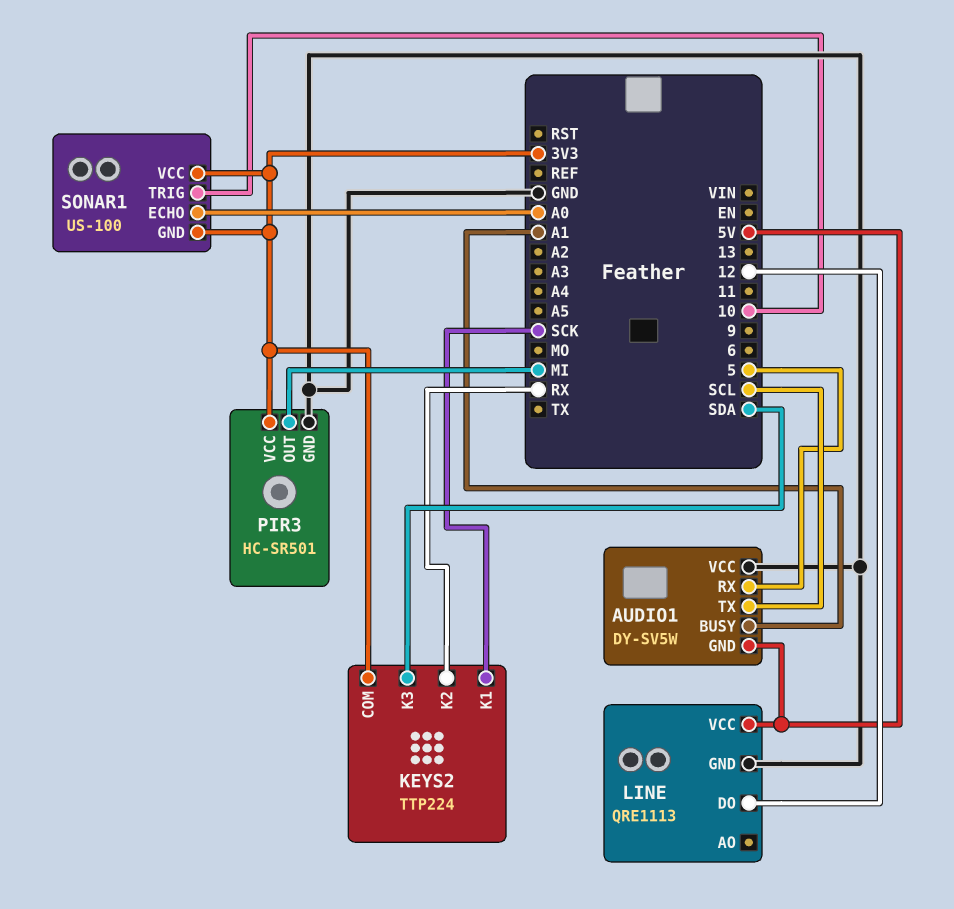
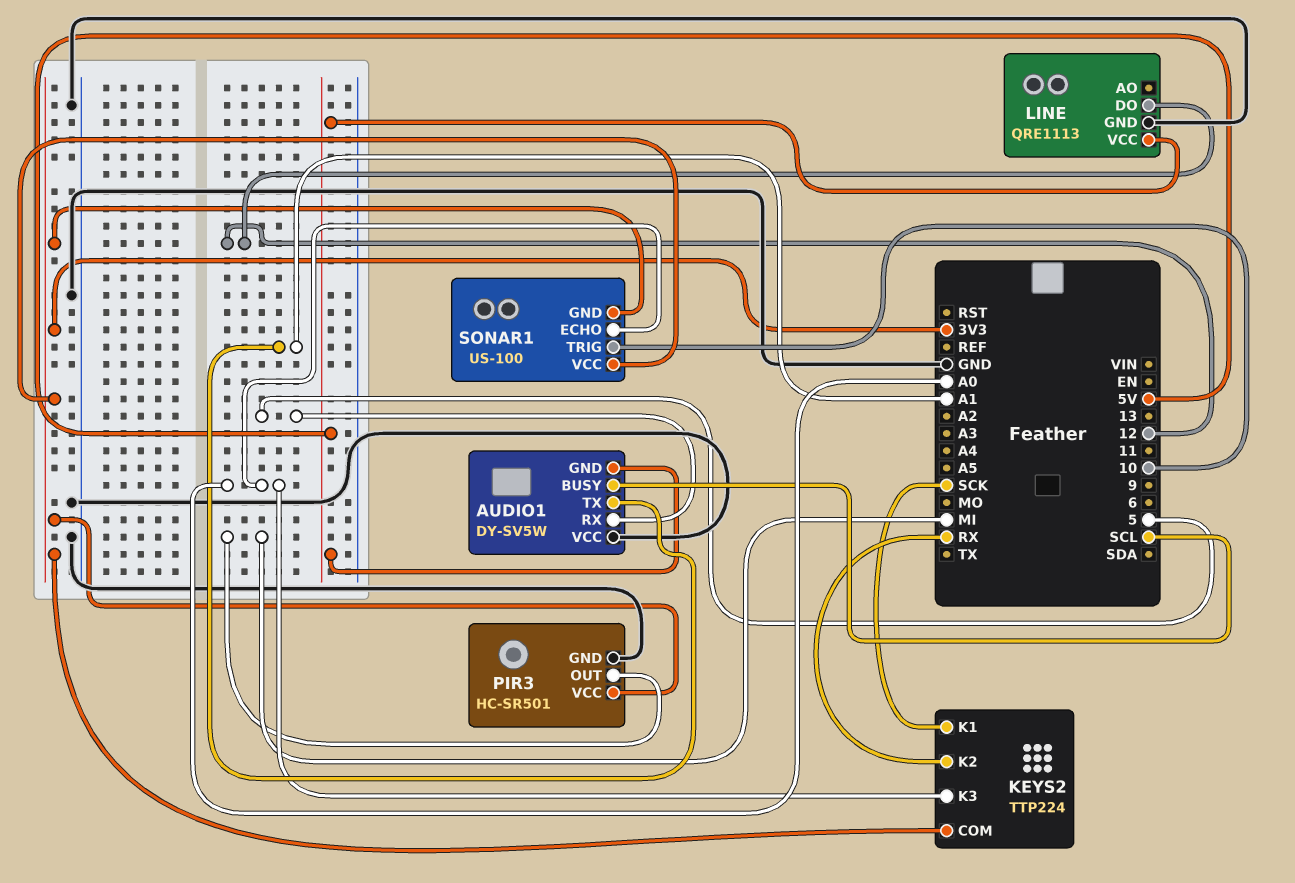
AUDIO1 pin BUSY: A1 -> SCL
AUDIO1 pin TX: SCL -> A1
KEYS2 pin K3: SDA -> A0

